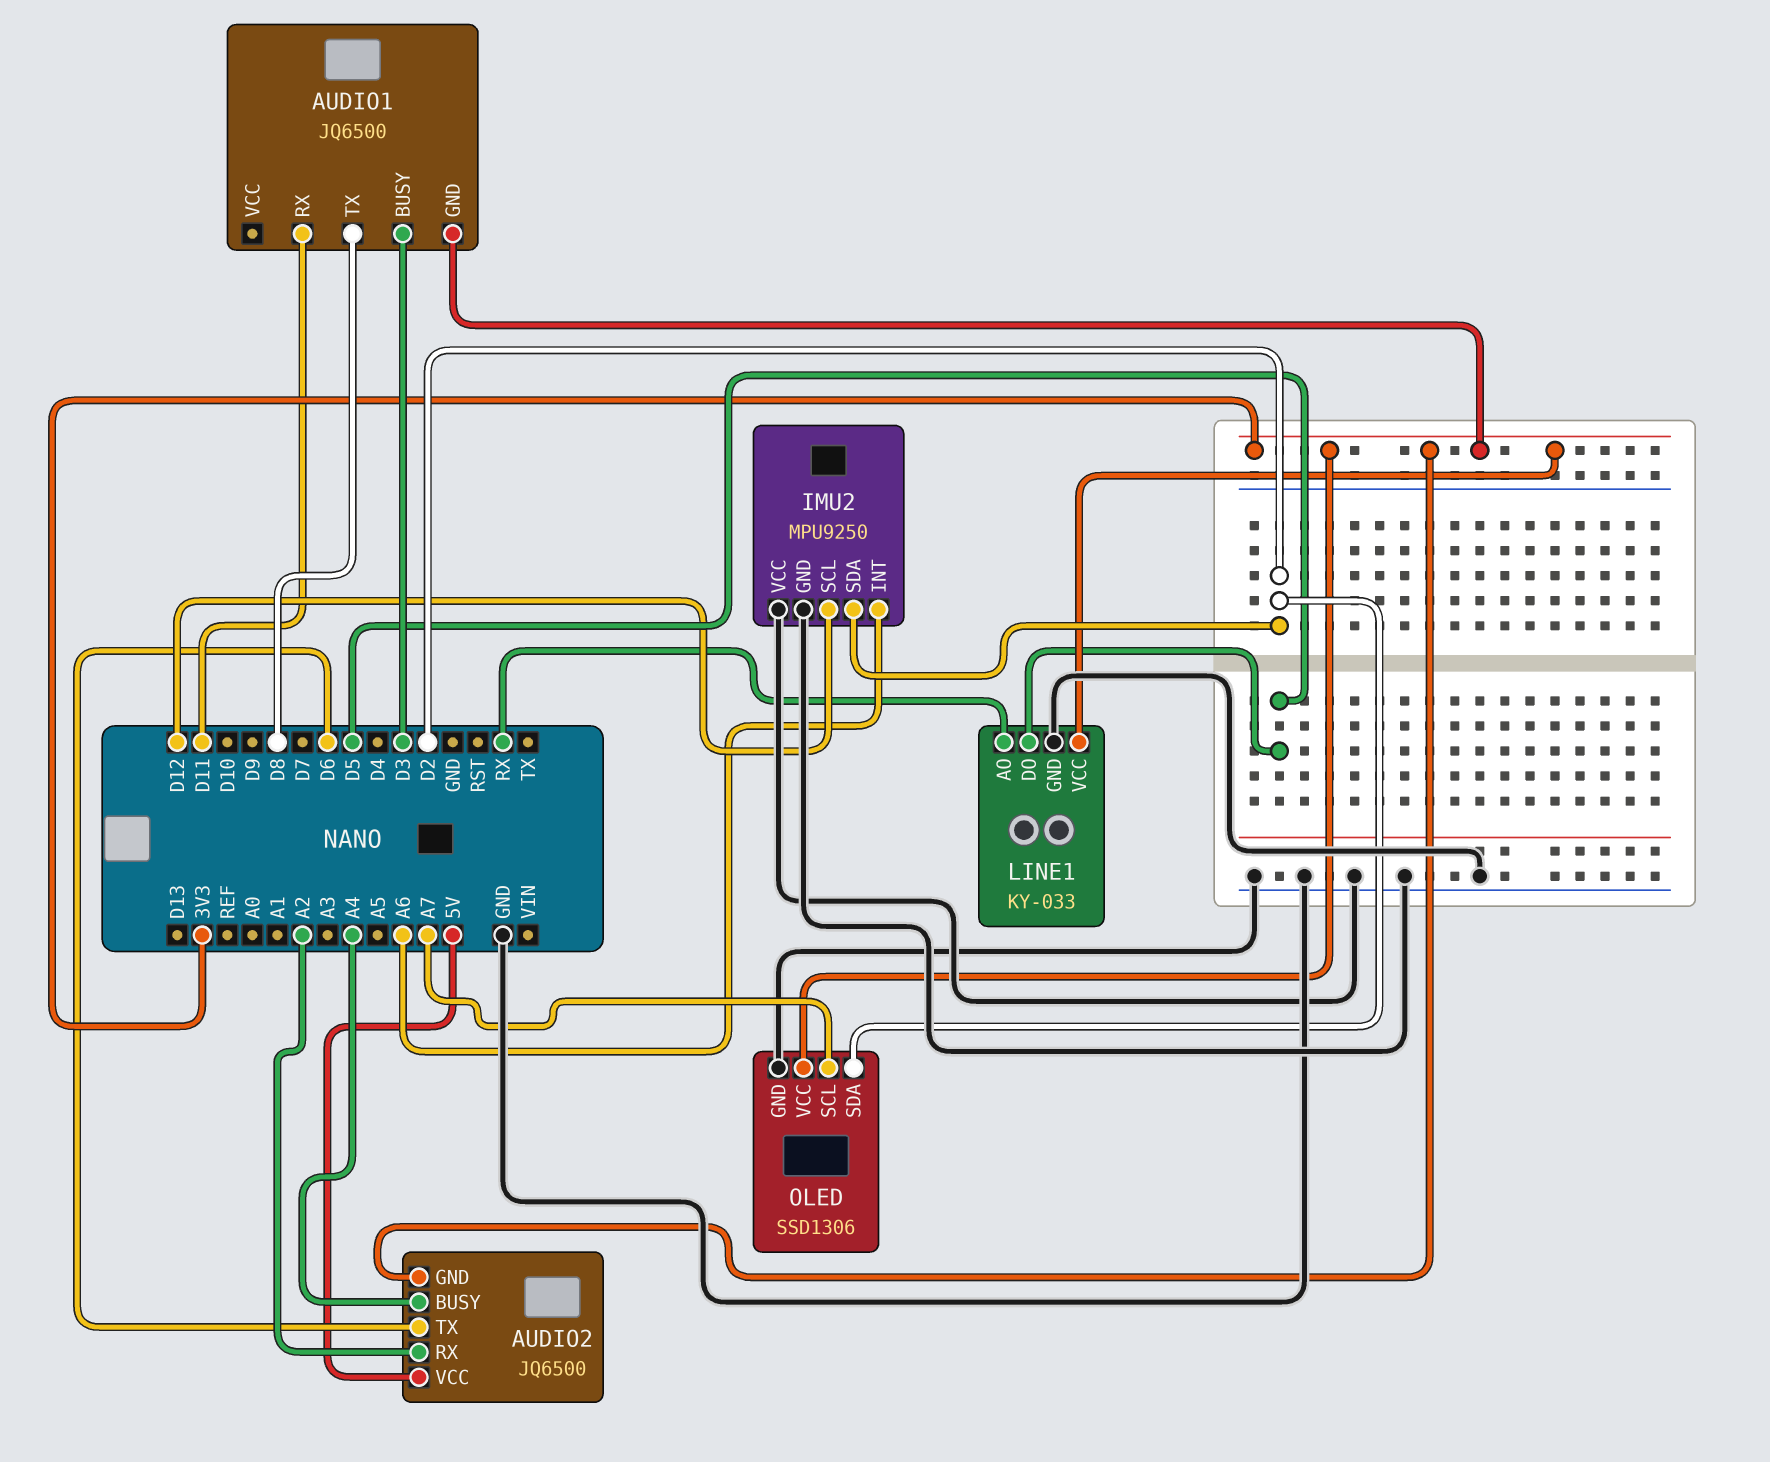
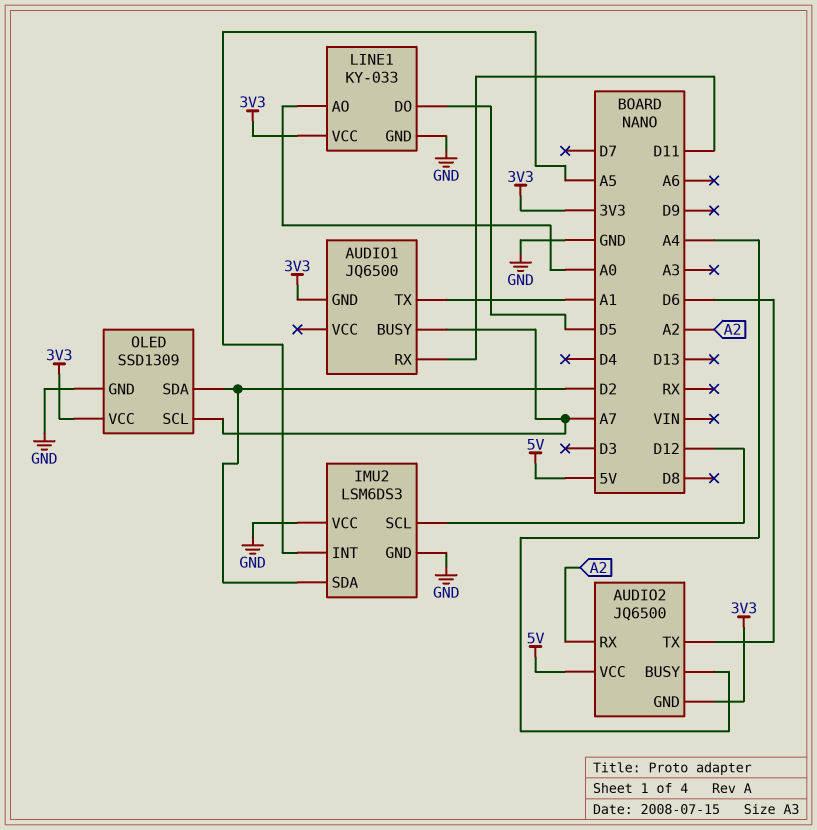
AUDIO1 pin BUSY: D3 -> A7
AUDIO1 pin TX: D8 -> A1
IMU2: MPU9250 -> LSM6DS3
IMU2 pin INT: A6 -> A5
LINE1 pin AO: RX -> A0
OLED: SSD1306 -> SSD1309

